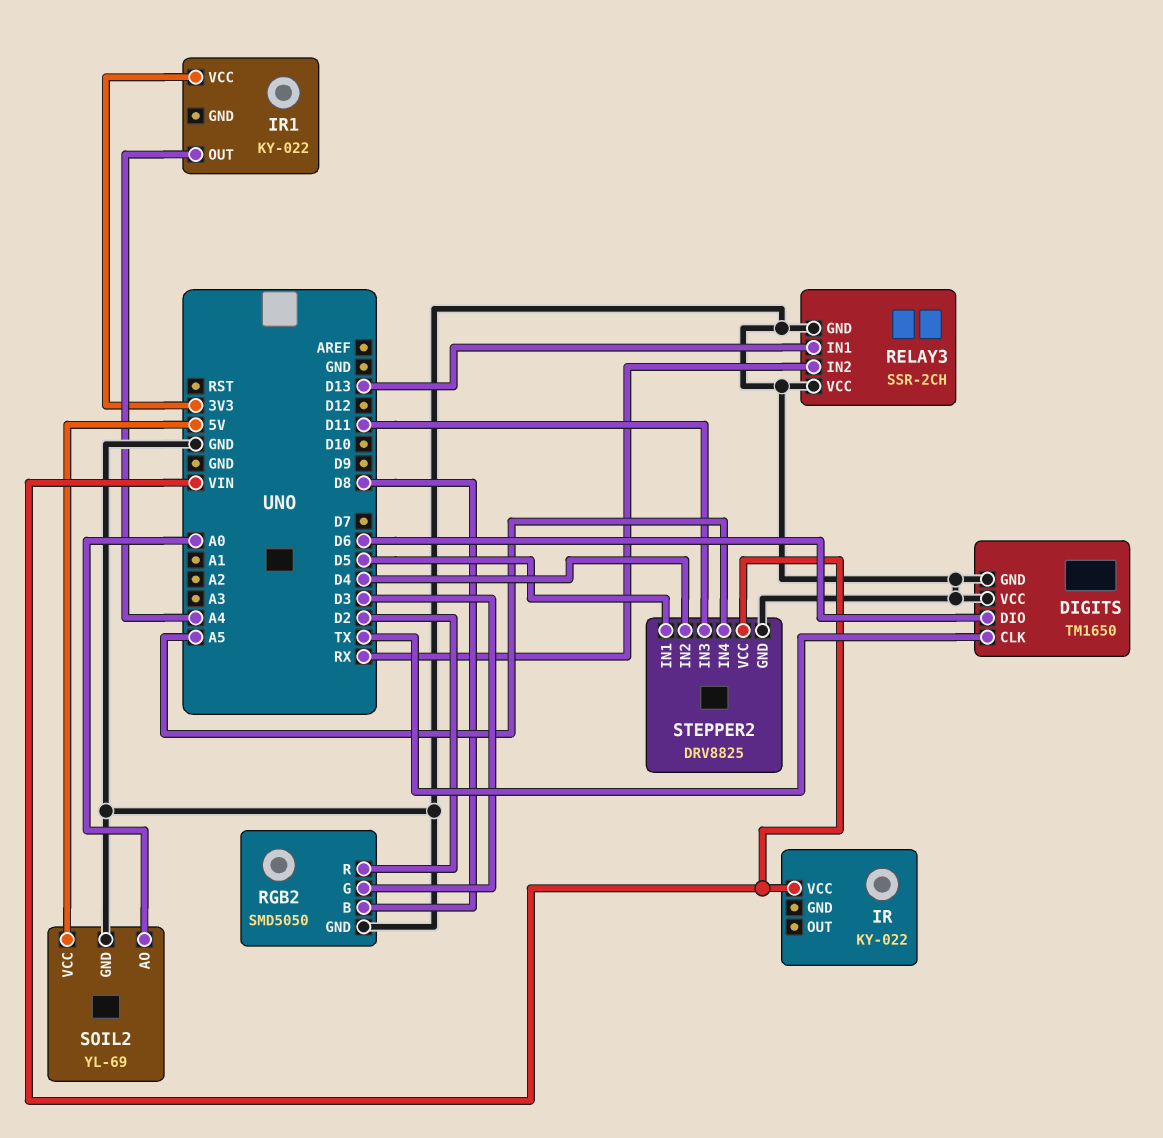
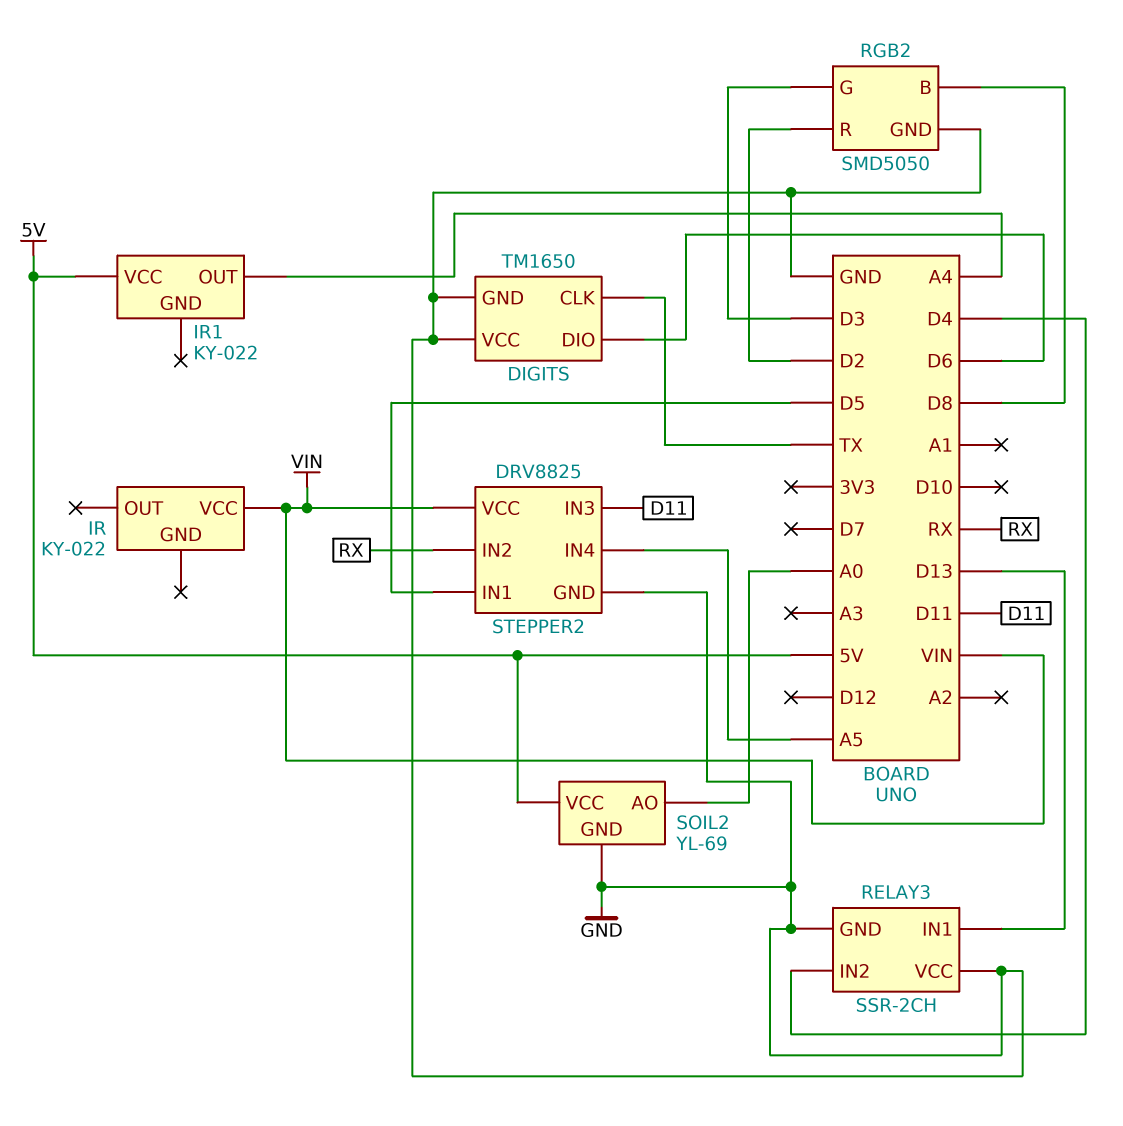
IR1 pin VCC: 3V3 -> 5V
RELAY3 pin IN2: RX -> D4
STEPPER2 pin IN2: D4 -> RX

